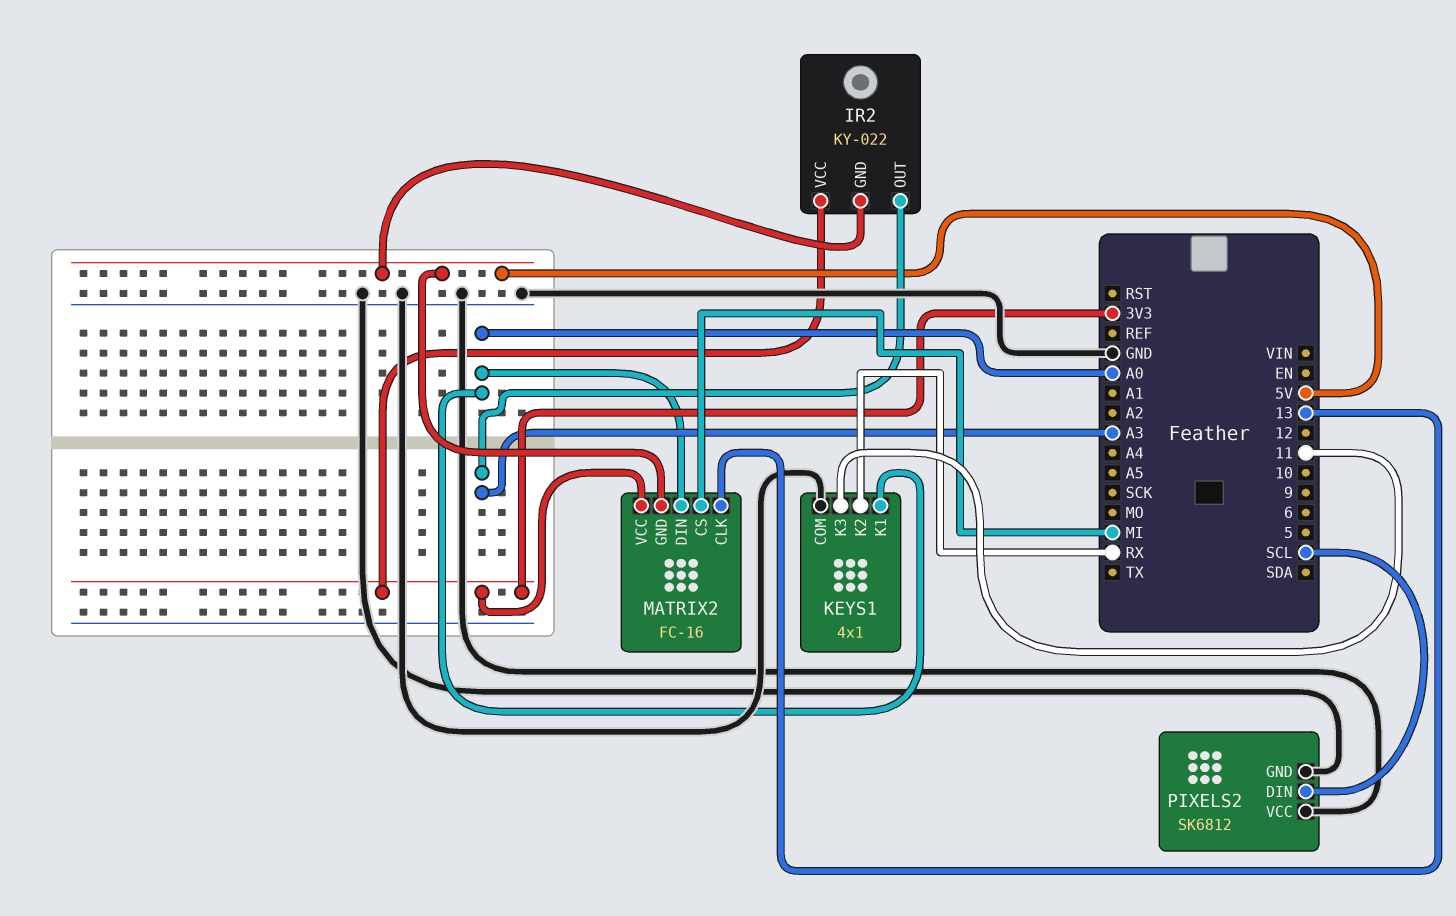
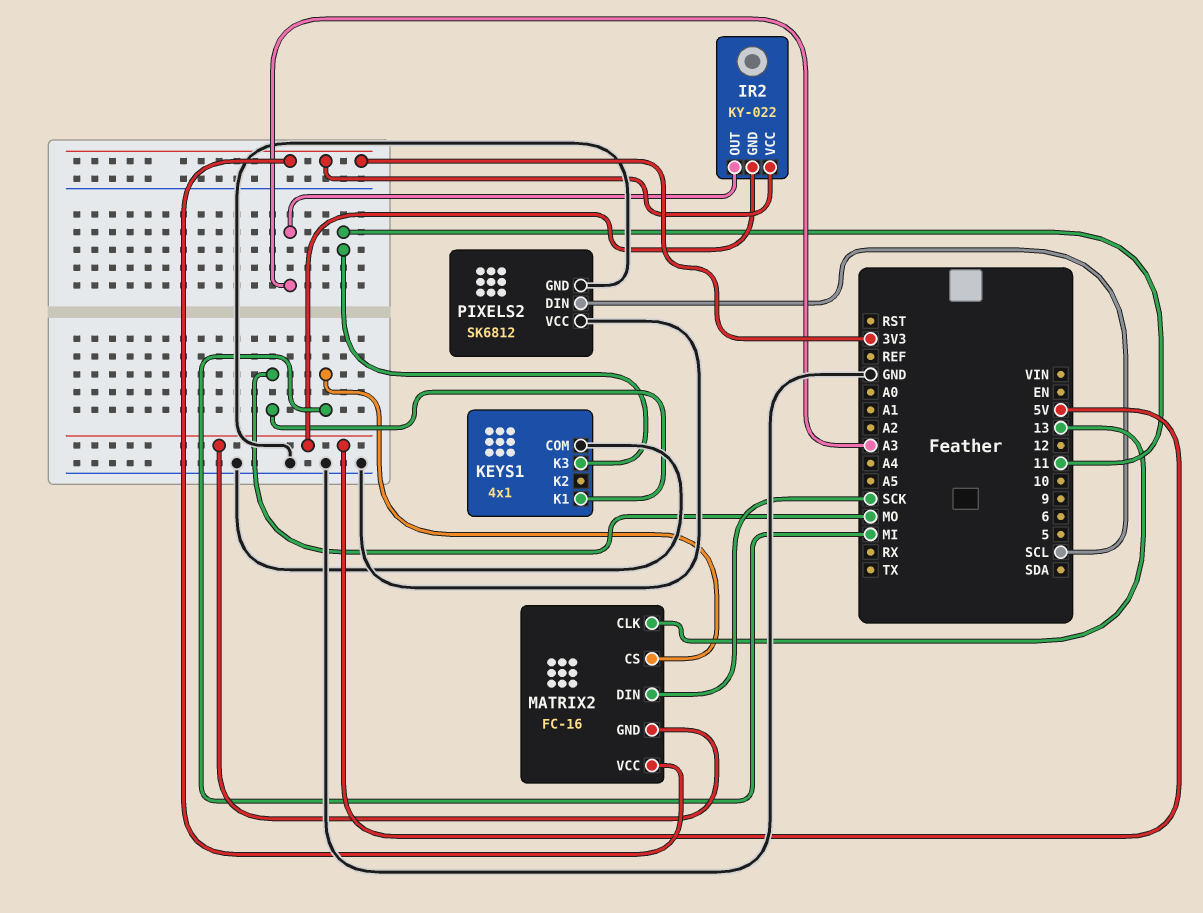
KEYS1 pin K1: A0 -> MO
KEYS1 pin K2: RX -> none
MATRIX2 pin DIN: A0 -> SCK

